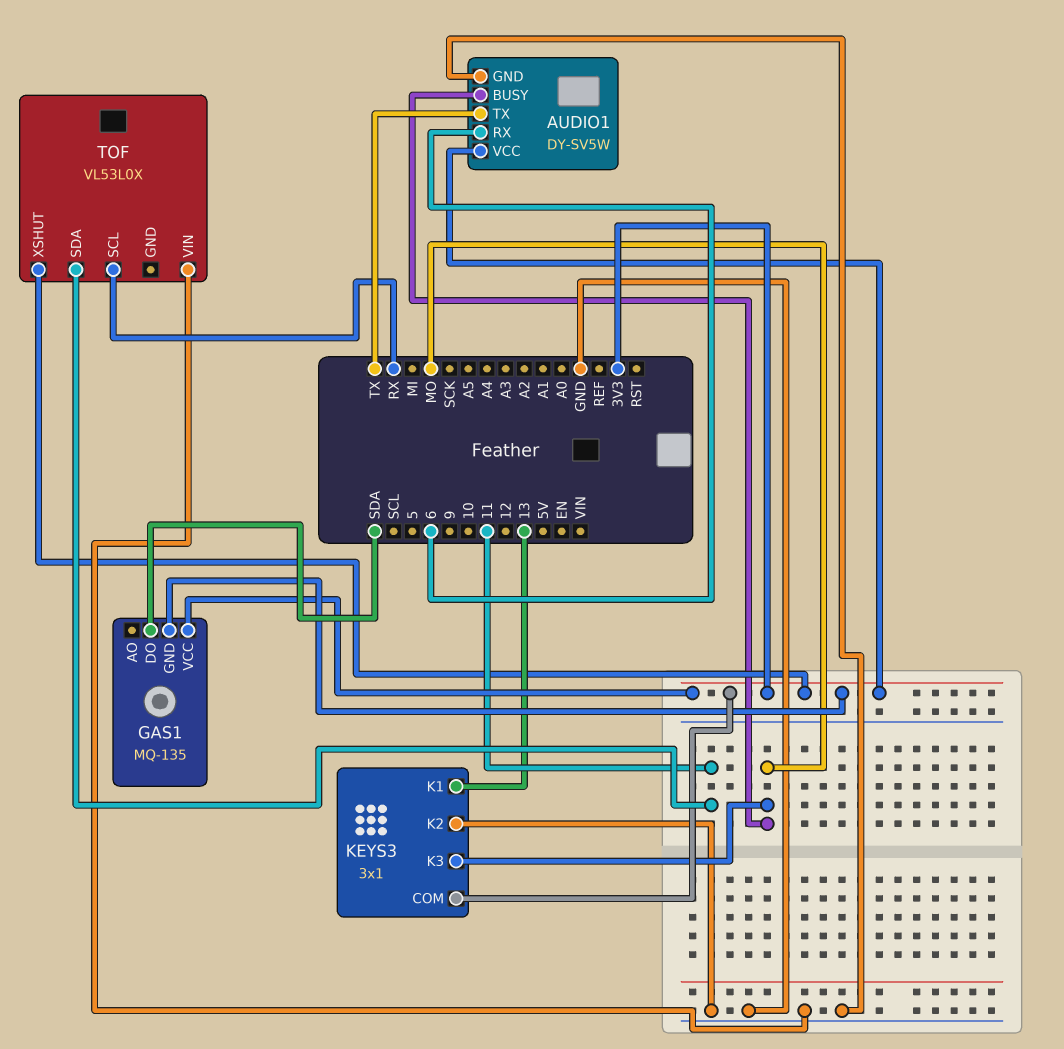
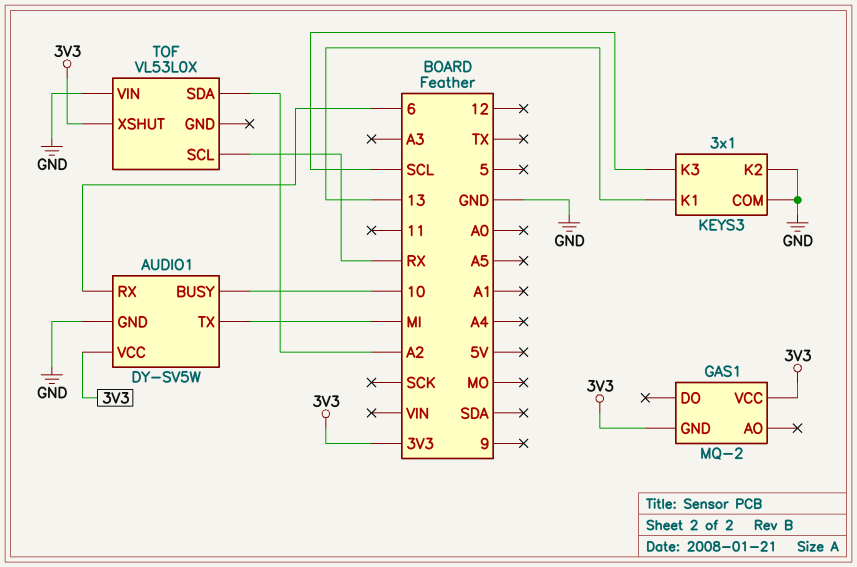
AUDIO1 pin BUSY: MO -> 10
AUDIO1 pin TX: TX -> MI
GAS1: MQ-135 -> MQ-2
GAS1 pin DO: SDA -> none
KEYS3 pin COM: 3V3 -> GND
KEYS3 pin K3: MO -> SCL
TOF pin SDA: 11 -> A2

